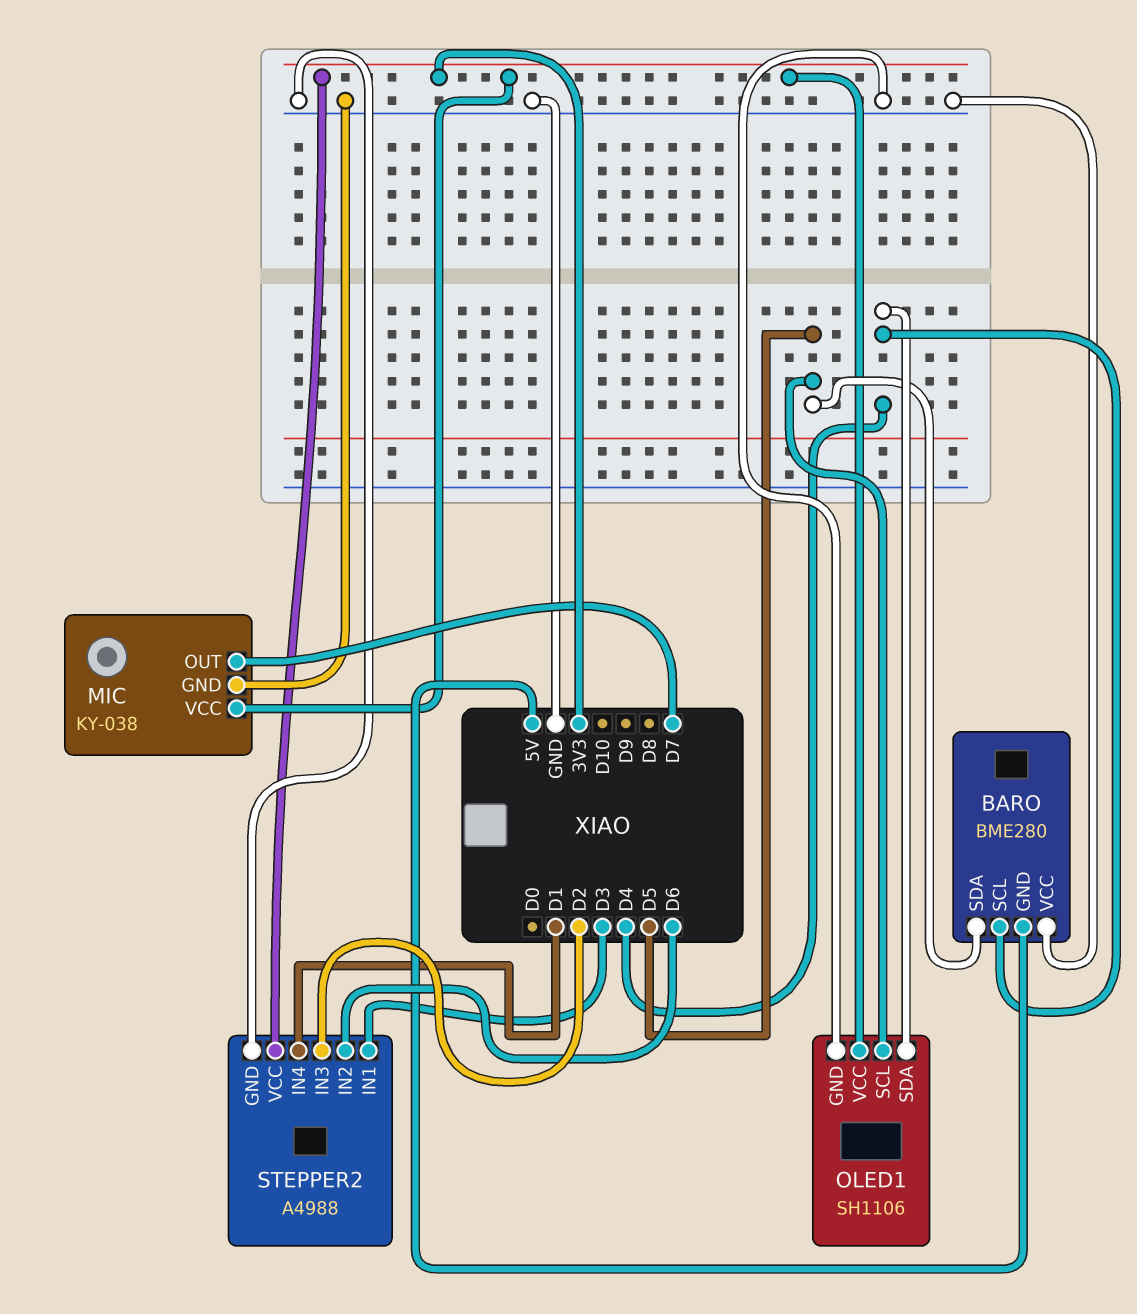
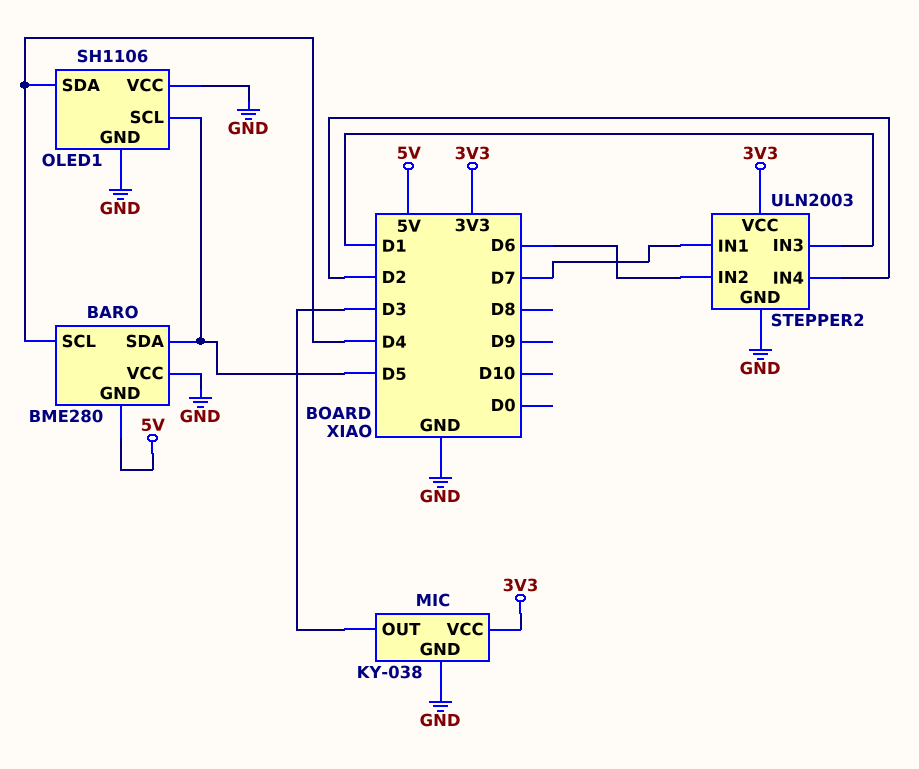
MIC pin OUT: D7 -> D3
OLED1 pin VCC: 3V3 -> GND
STEPPER2: A4988 -> ULN2003
STEPPER2 pin IN1: D3 -> D7
STEPPER2 pin IN3: D2 -> D1
STEPPER2 pin IN4: D1 -> D2

